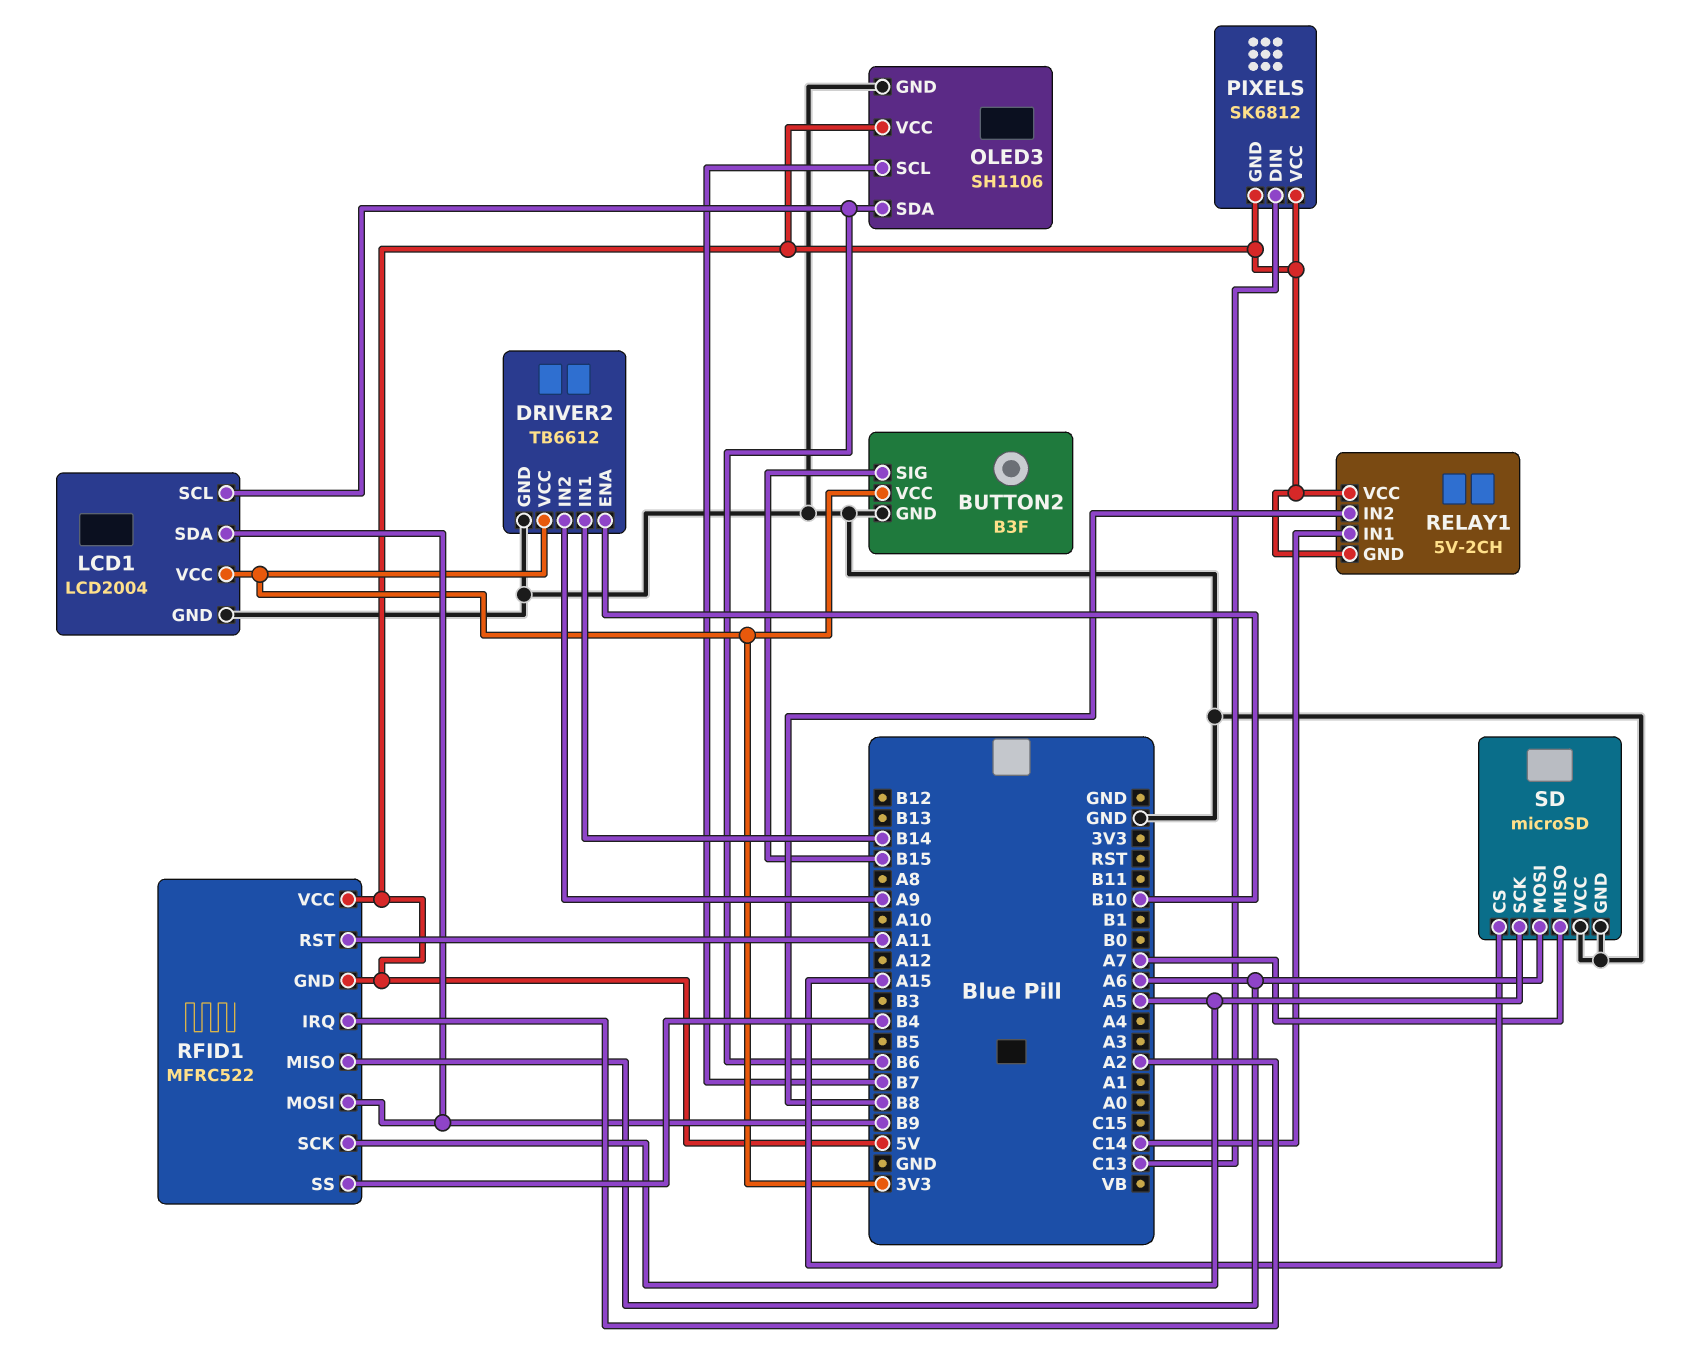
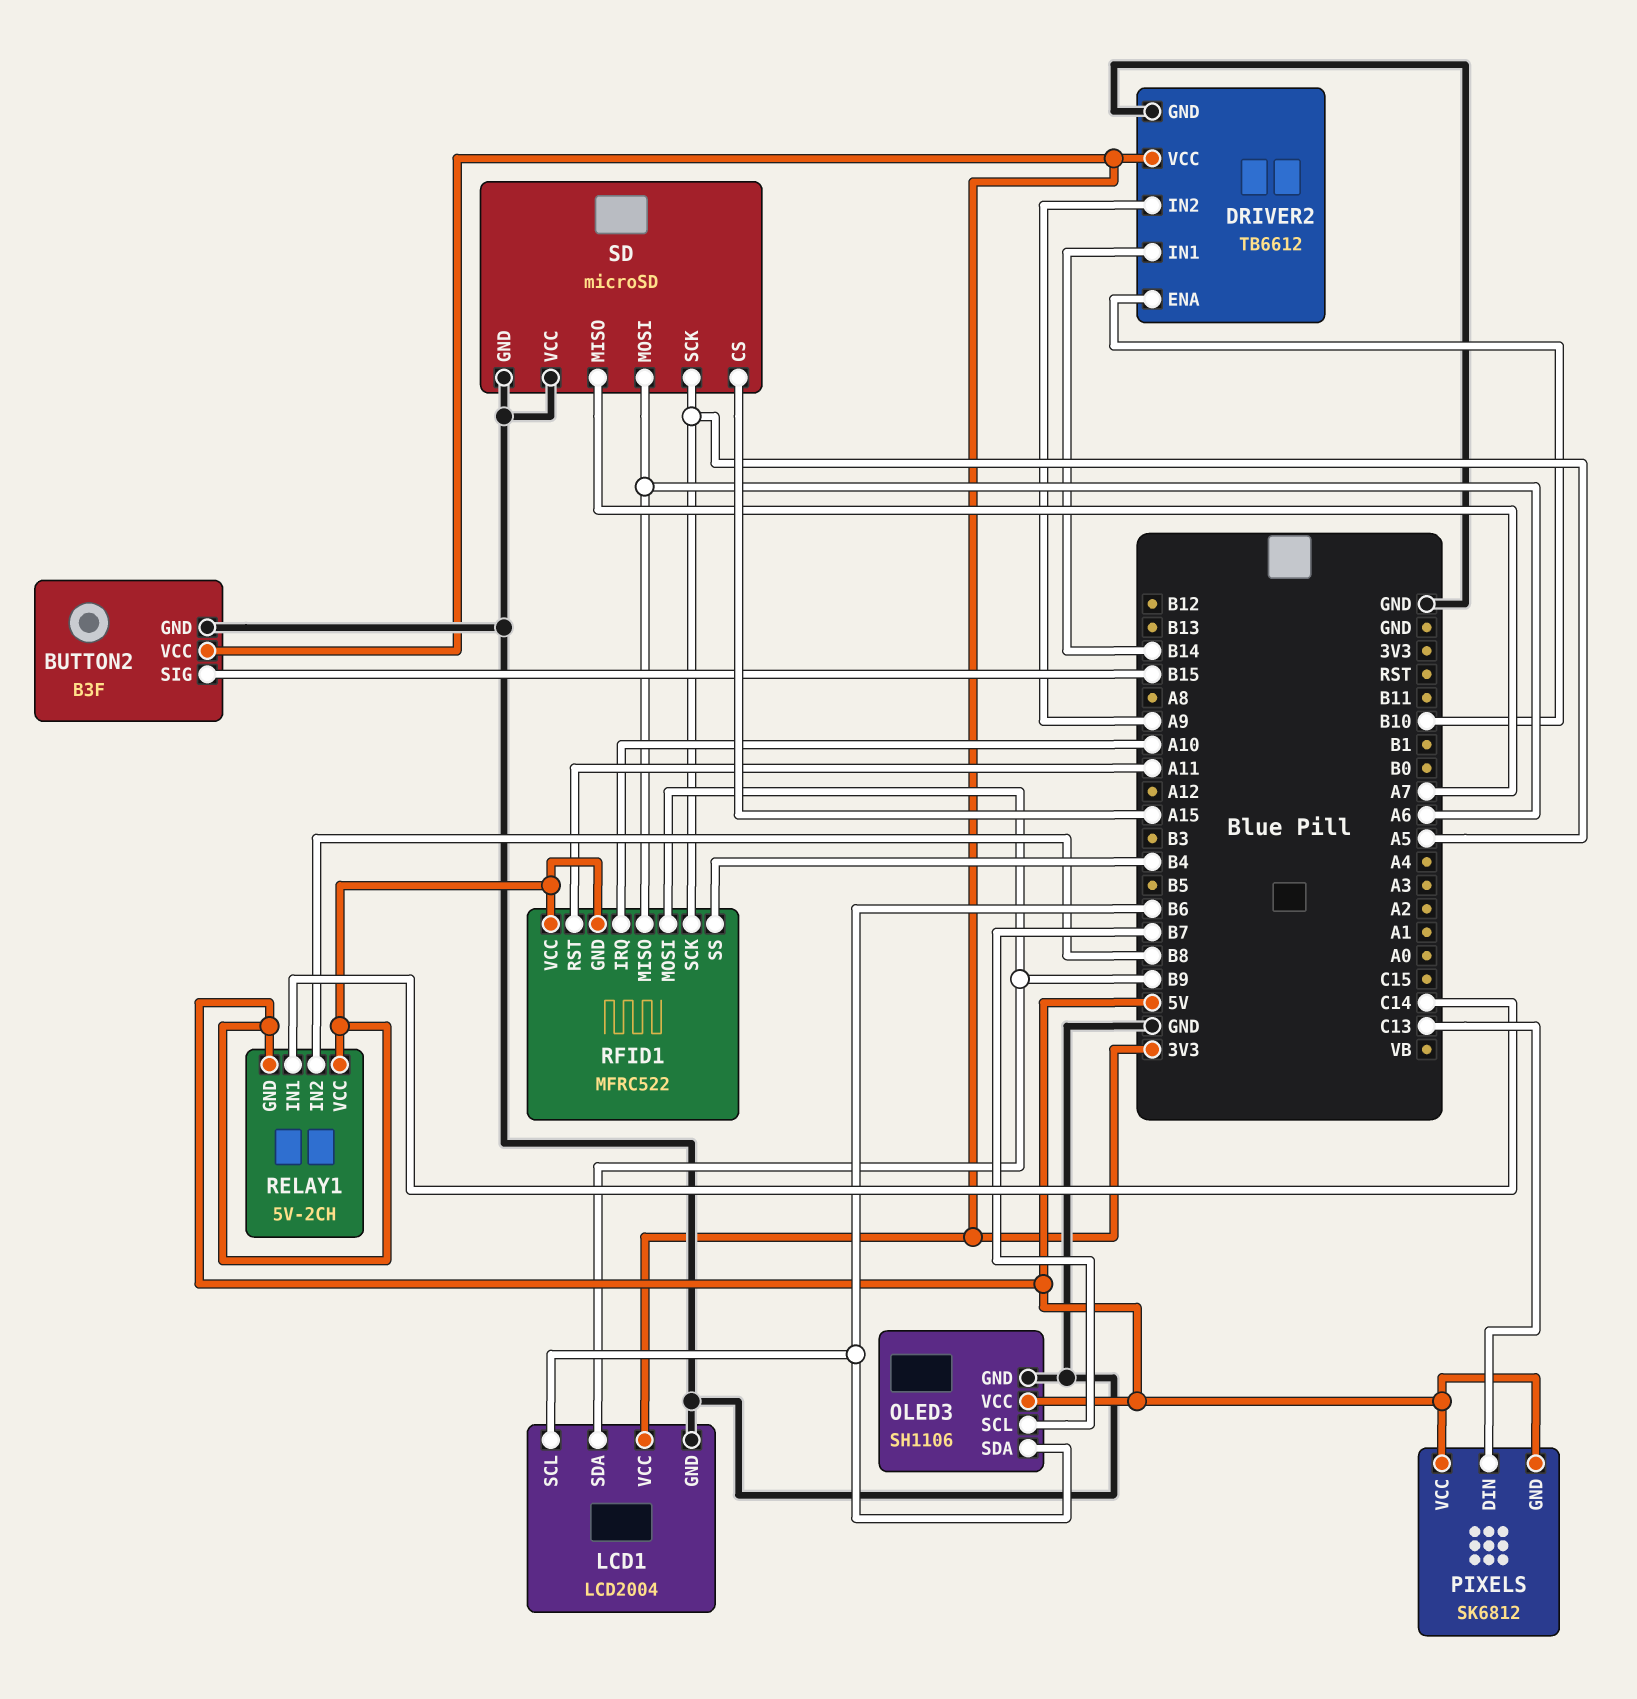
RFID1 pin IRQ: A2 -> A10

